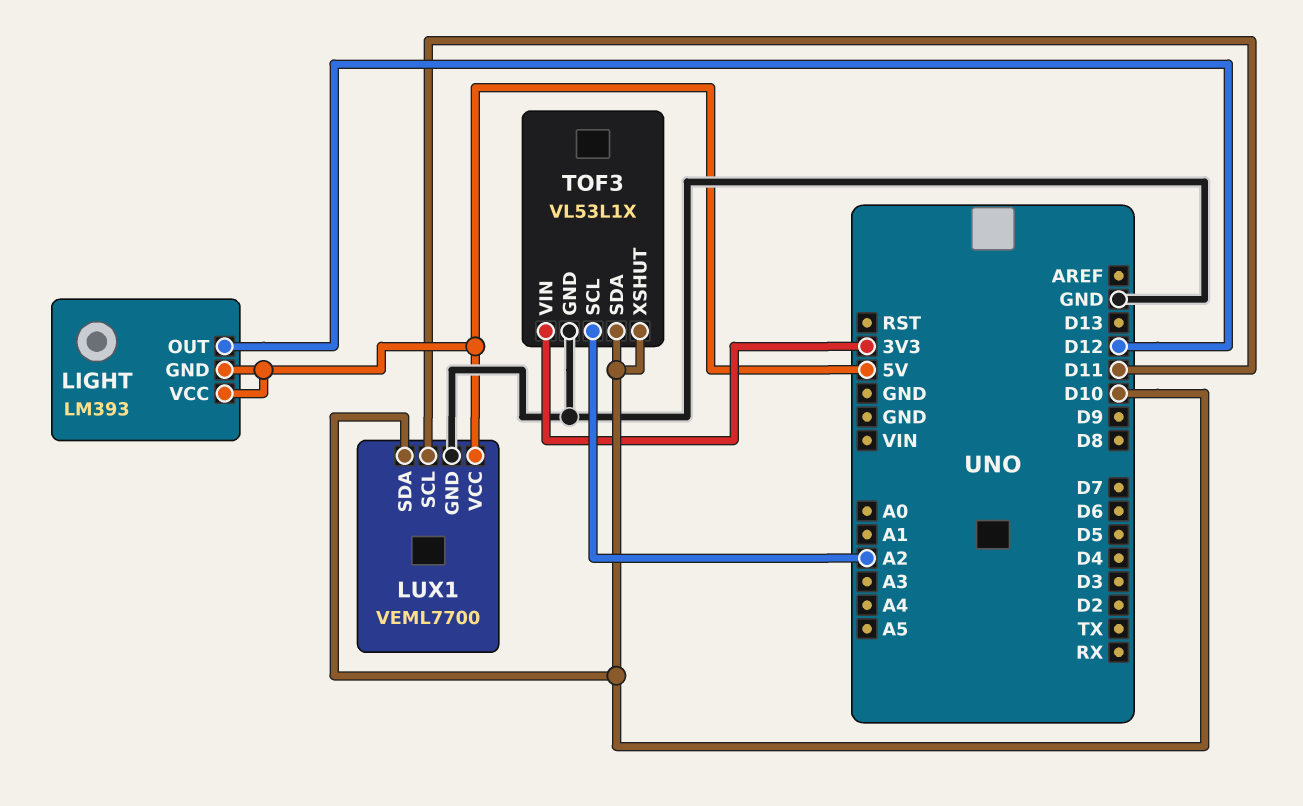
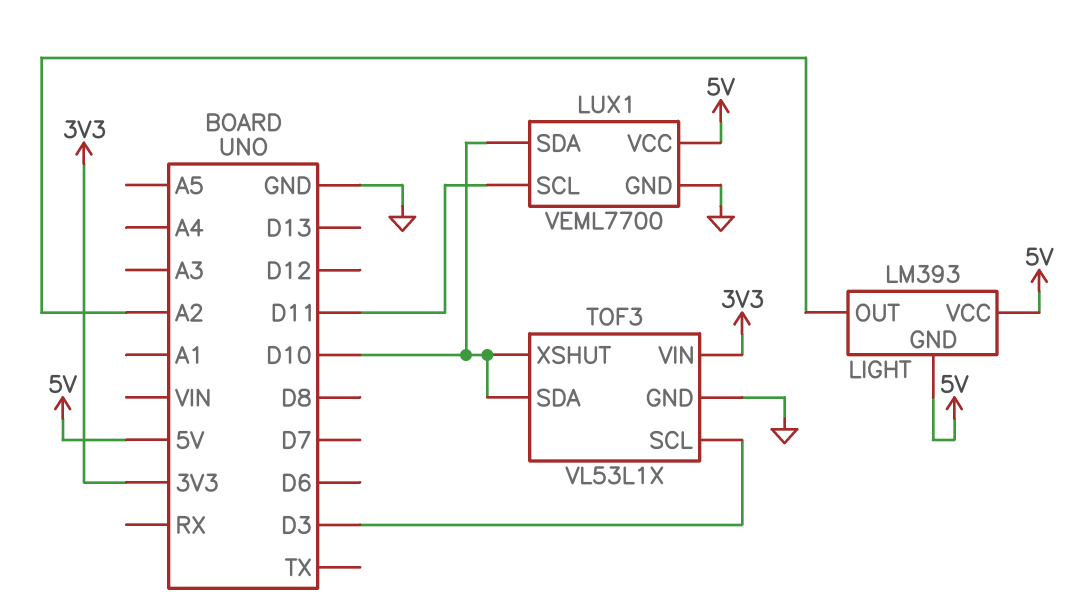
LIGHT pin OUT: D12 -> A2
TOF3 pin SCL: A2 -> D3

